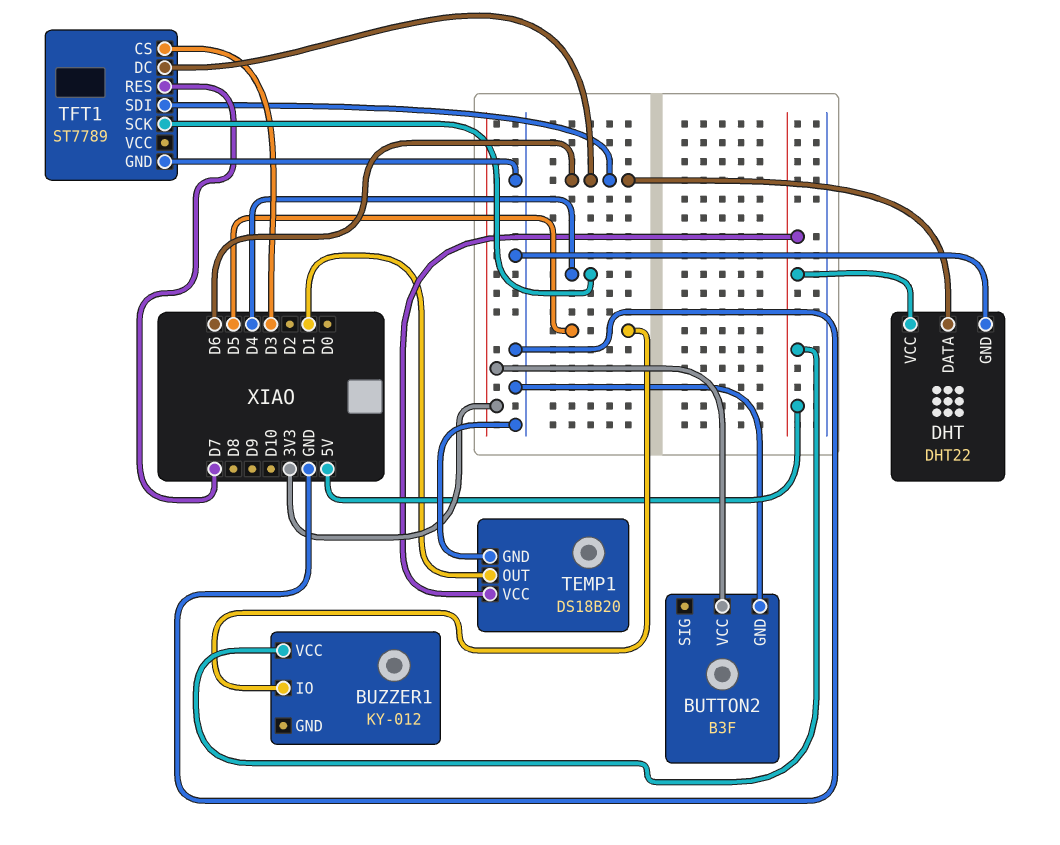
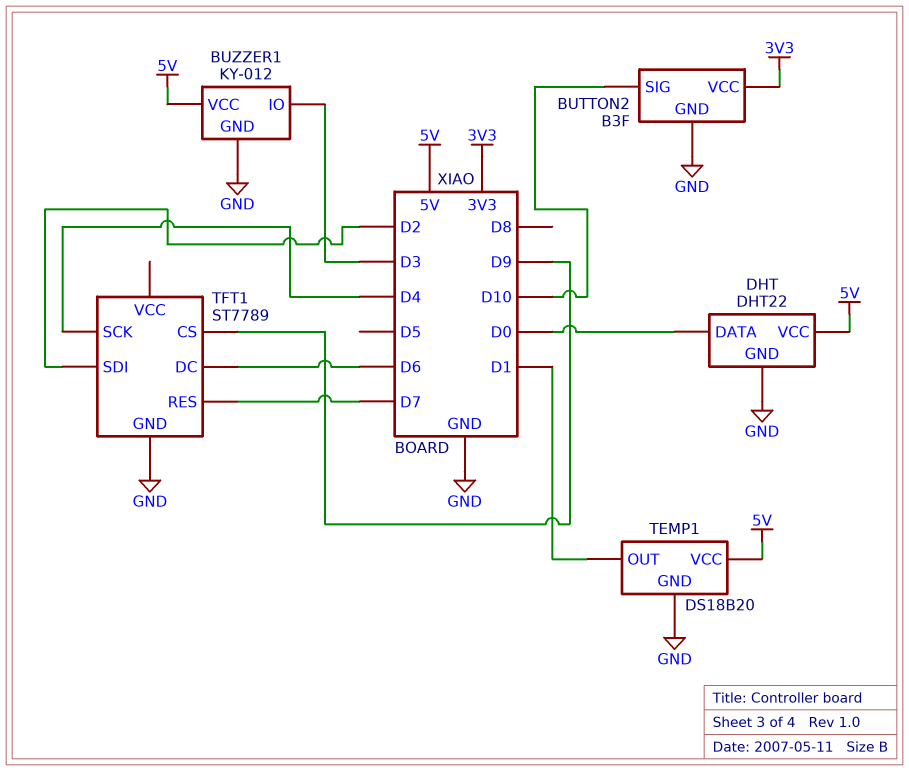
BUTTON2 pin SIG: none -> D10
BUZZER1 pin GND: none -> GND
BUZZER1 pin IO: D5 -> D3
DHT pin DATA: D6 -> D0
TFT1 pin CS: D3 -> D9
TFT1 pin SDI: D6 -> D2

